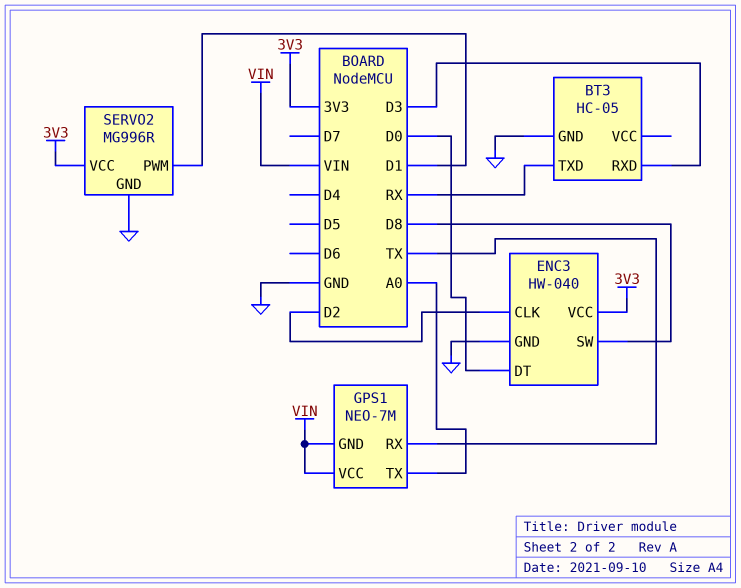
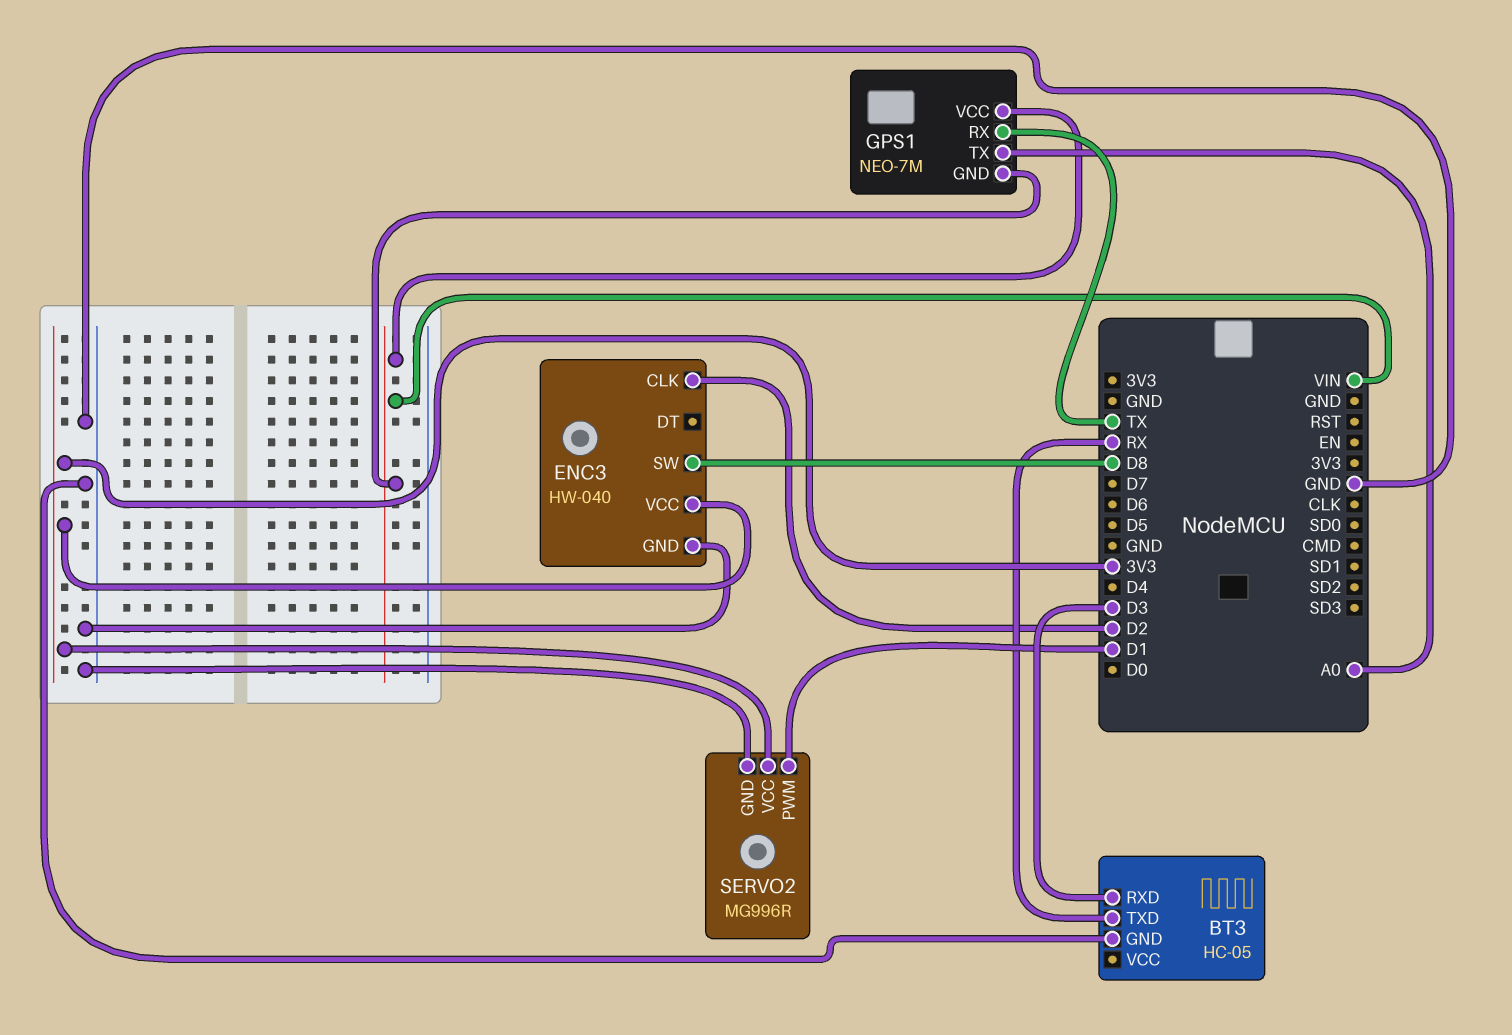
ENC3 pin DT: D0 -> none

